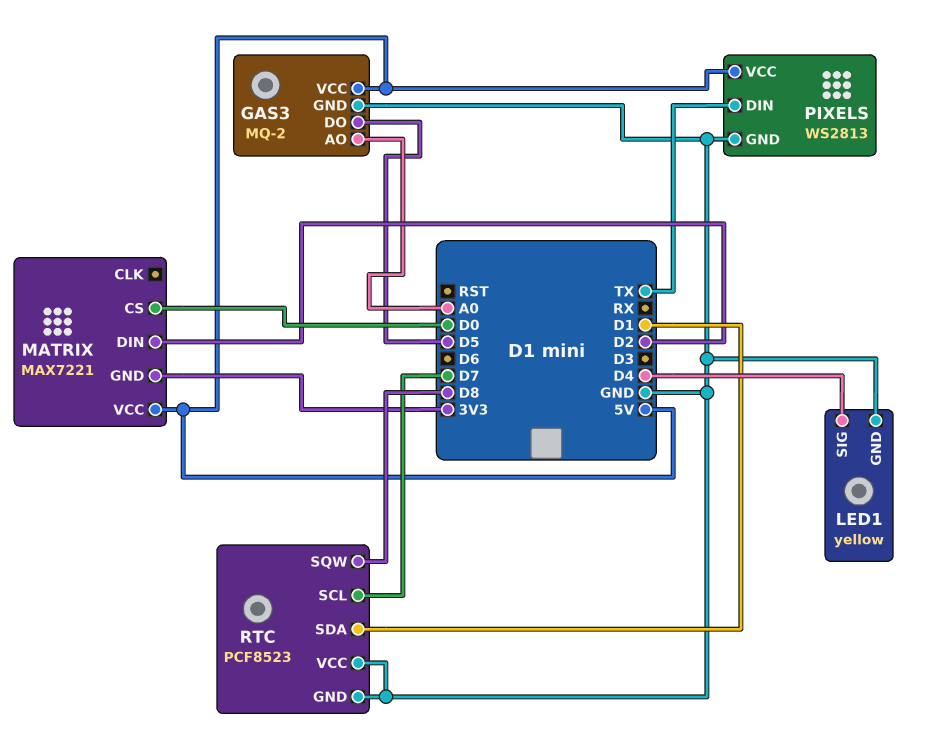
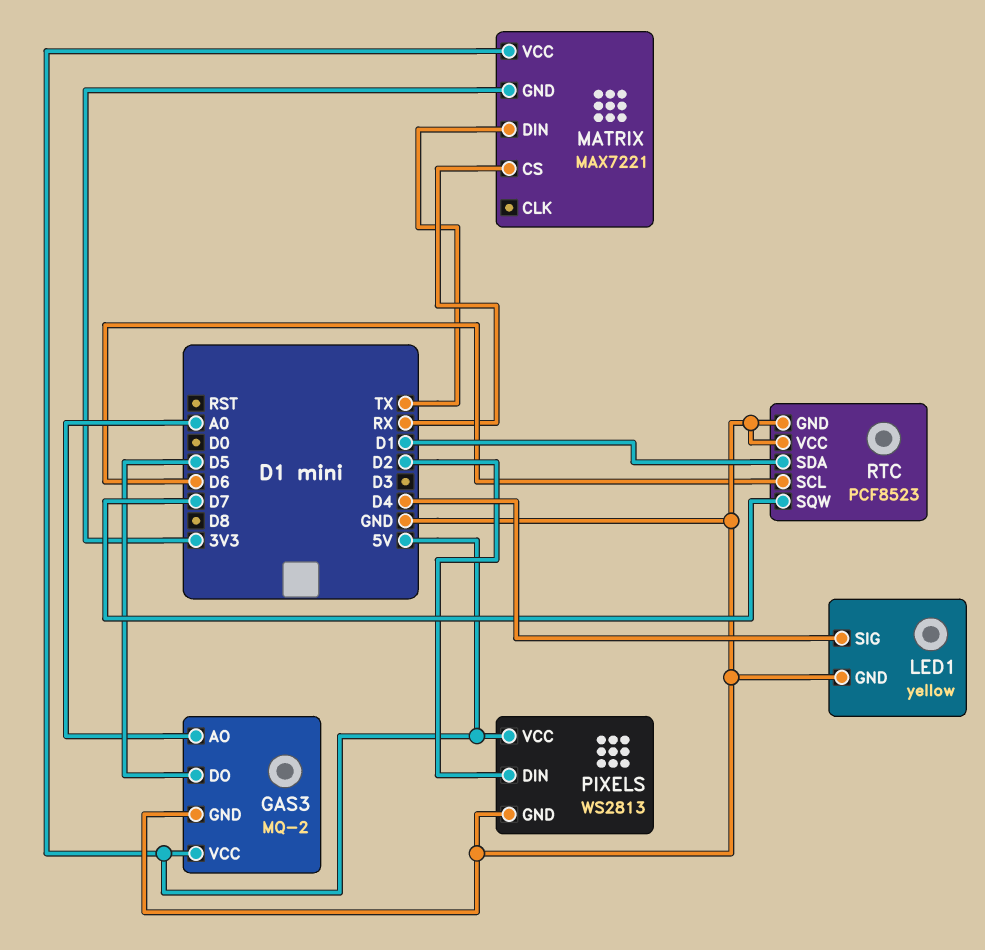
MATRIX pin CS: D0 -> RX
MATRIX pin DIN: D2 -> TX
PIXELS pin DIN: TX -> D2
RTC pin SCL: D7 -> D6
RTC pin SQW: D8 -> D7

